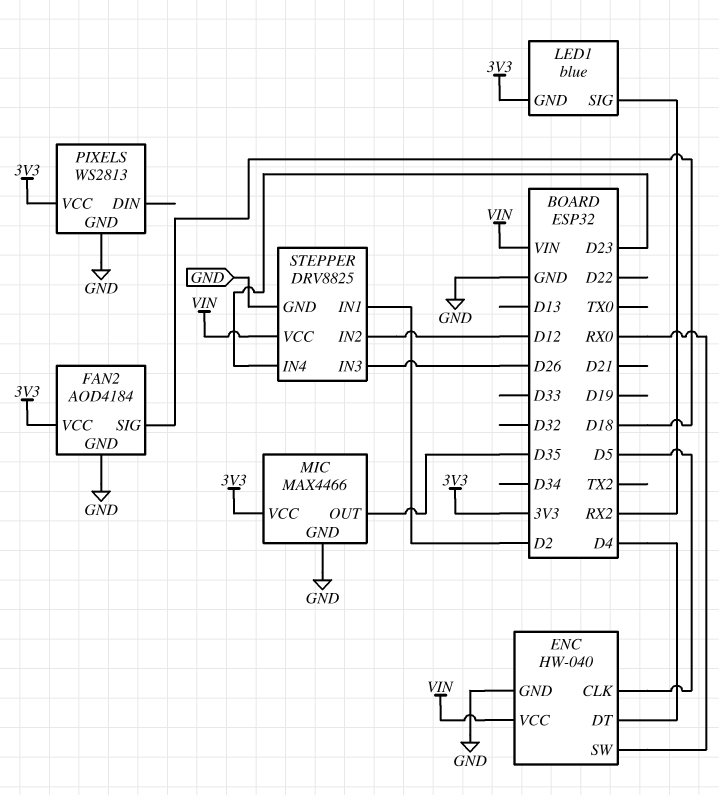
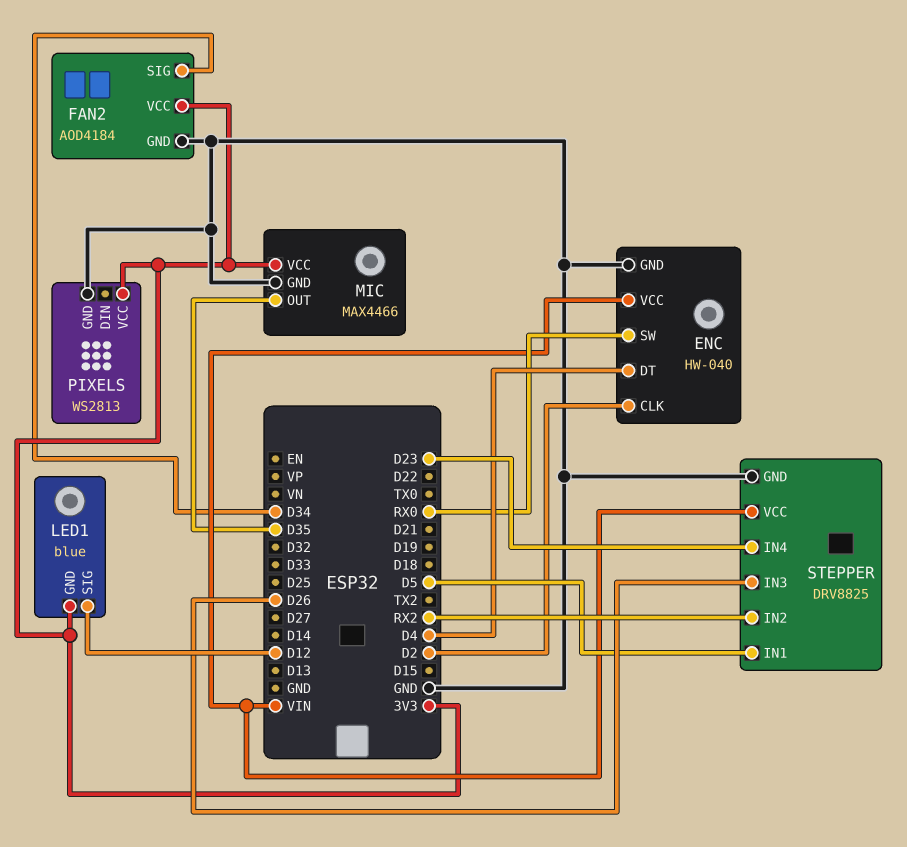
ENC pin CLK: D5 -> D2
FAN2 pin SIG: D18 -> D34
LED1 pin SIG: RX2 -> D12
STEPPER pin IN1: D2 -> D5
STEPPER pin IN2: D12 -> RX2

